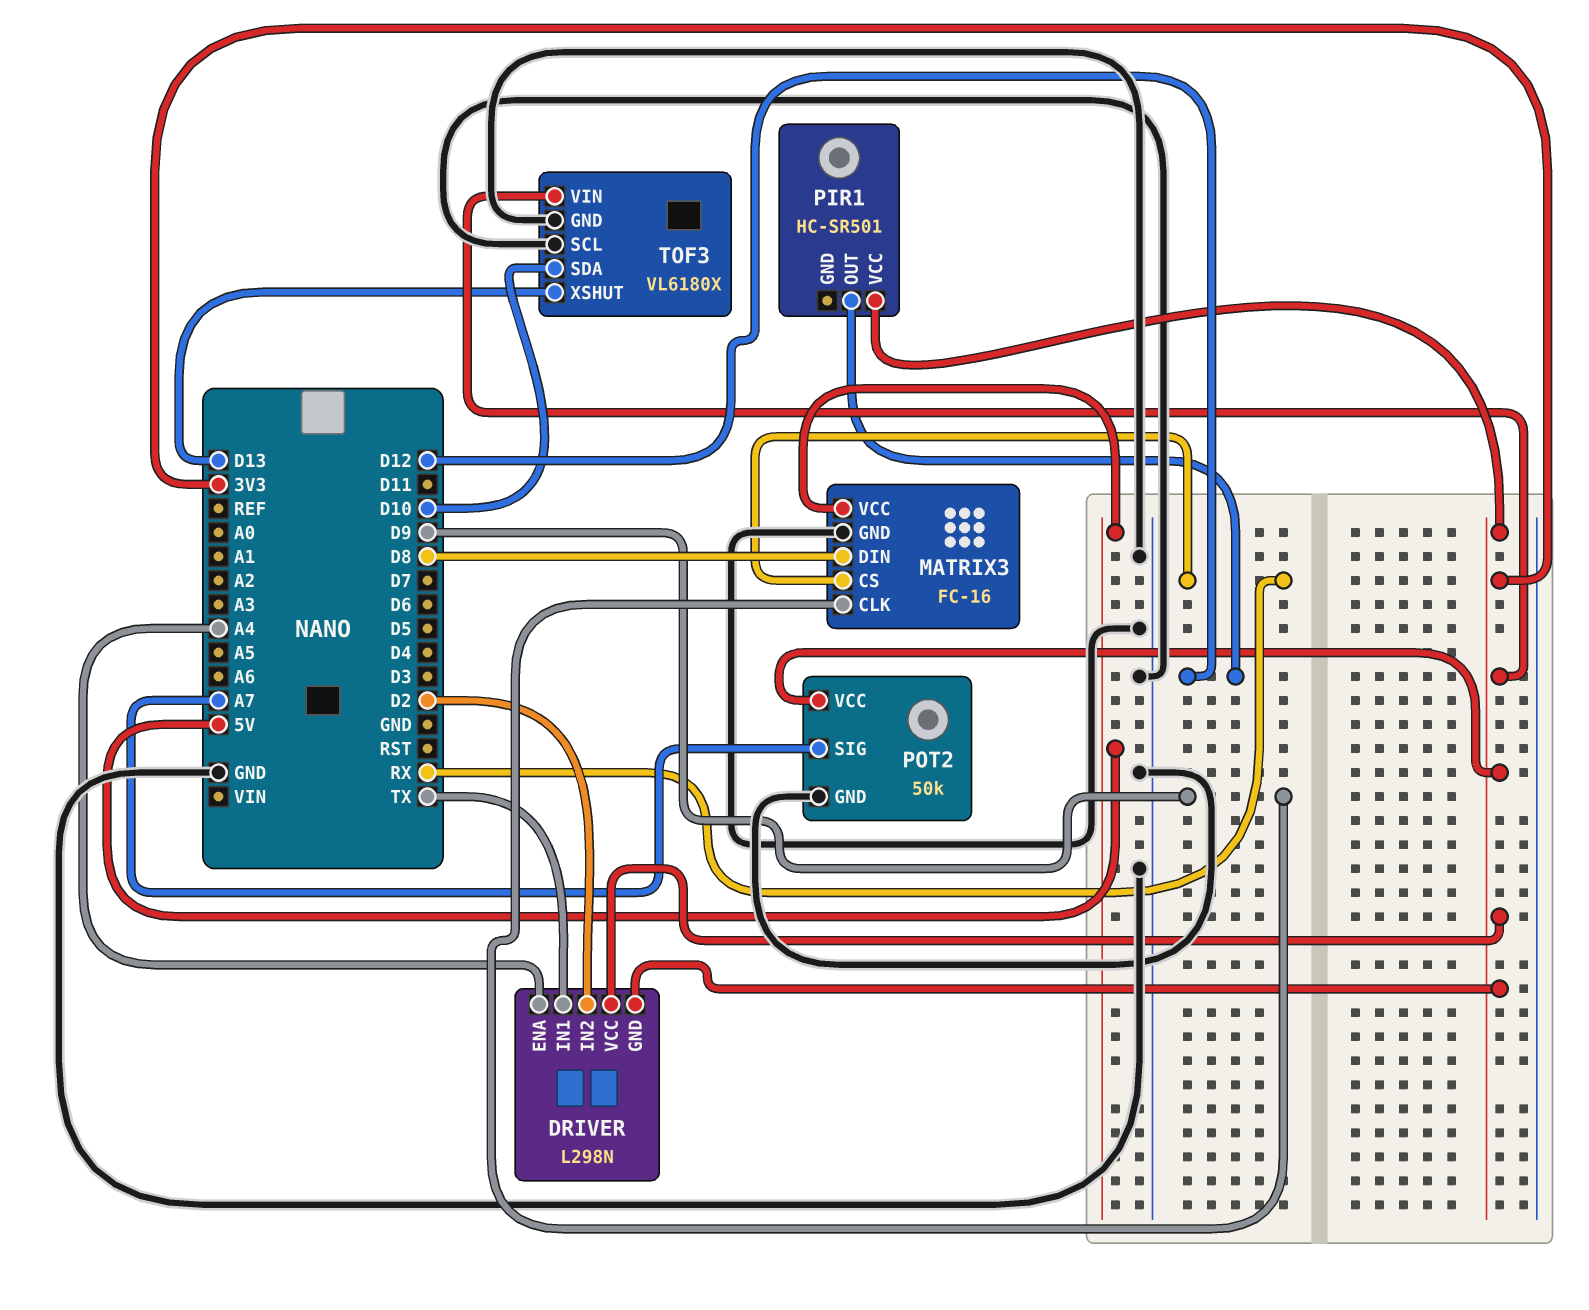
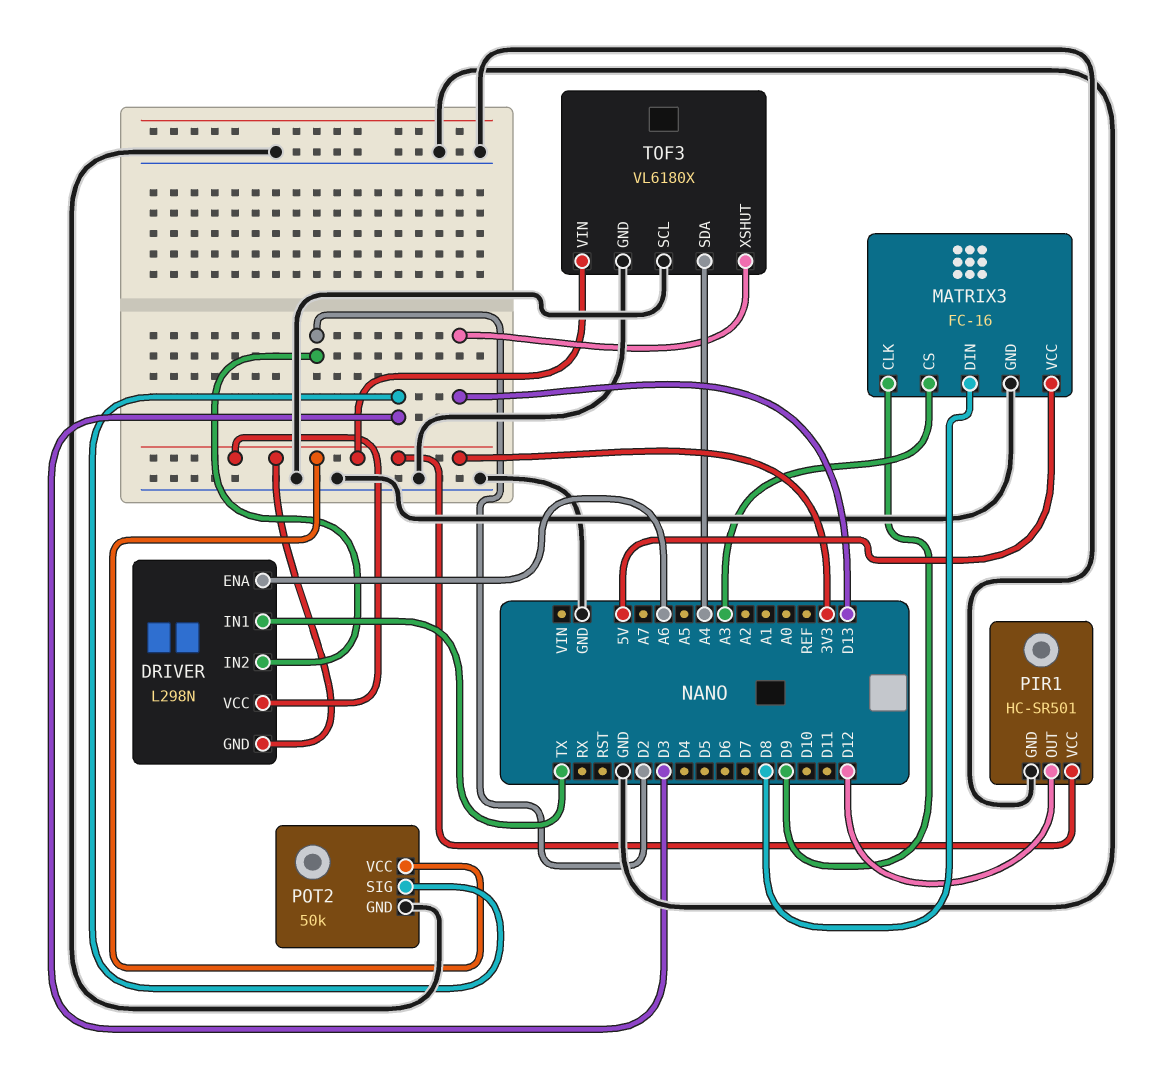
DRIVER pin ENA: A4 -> A6
MATRIX3 pin CS: RX -> A3
PIR1 pin GND: none -> GND
POT2 pin SIG: A7 -> D3
TOF3 pin SDA: D10 -> A4

